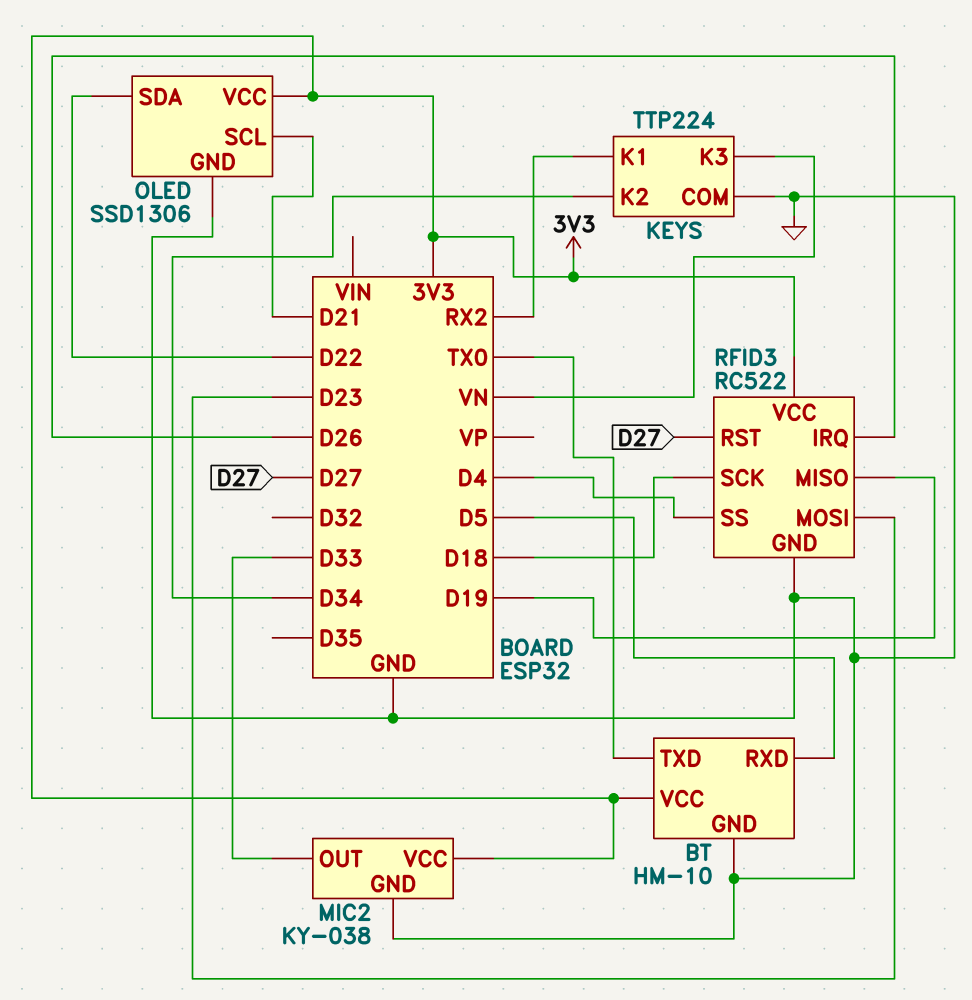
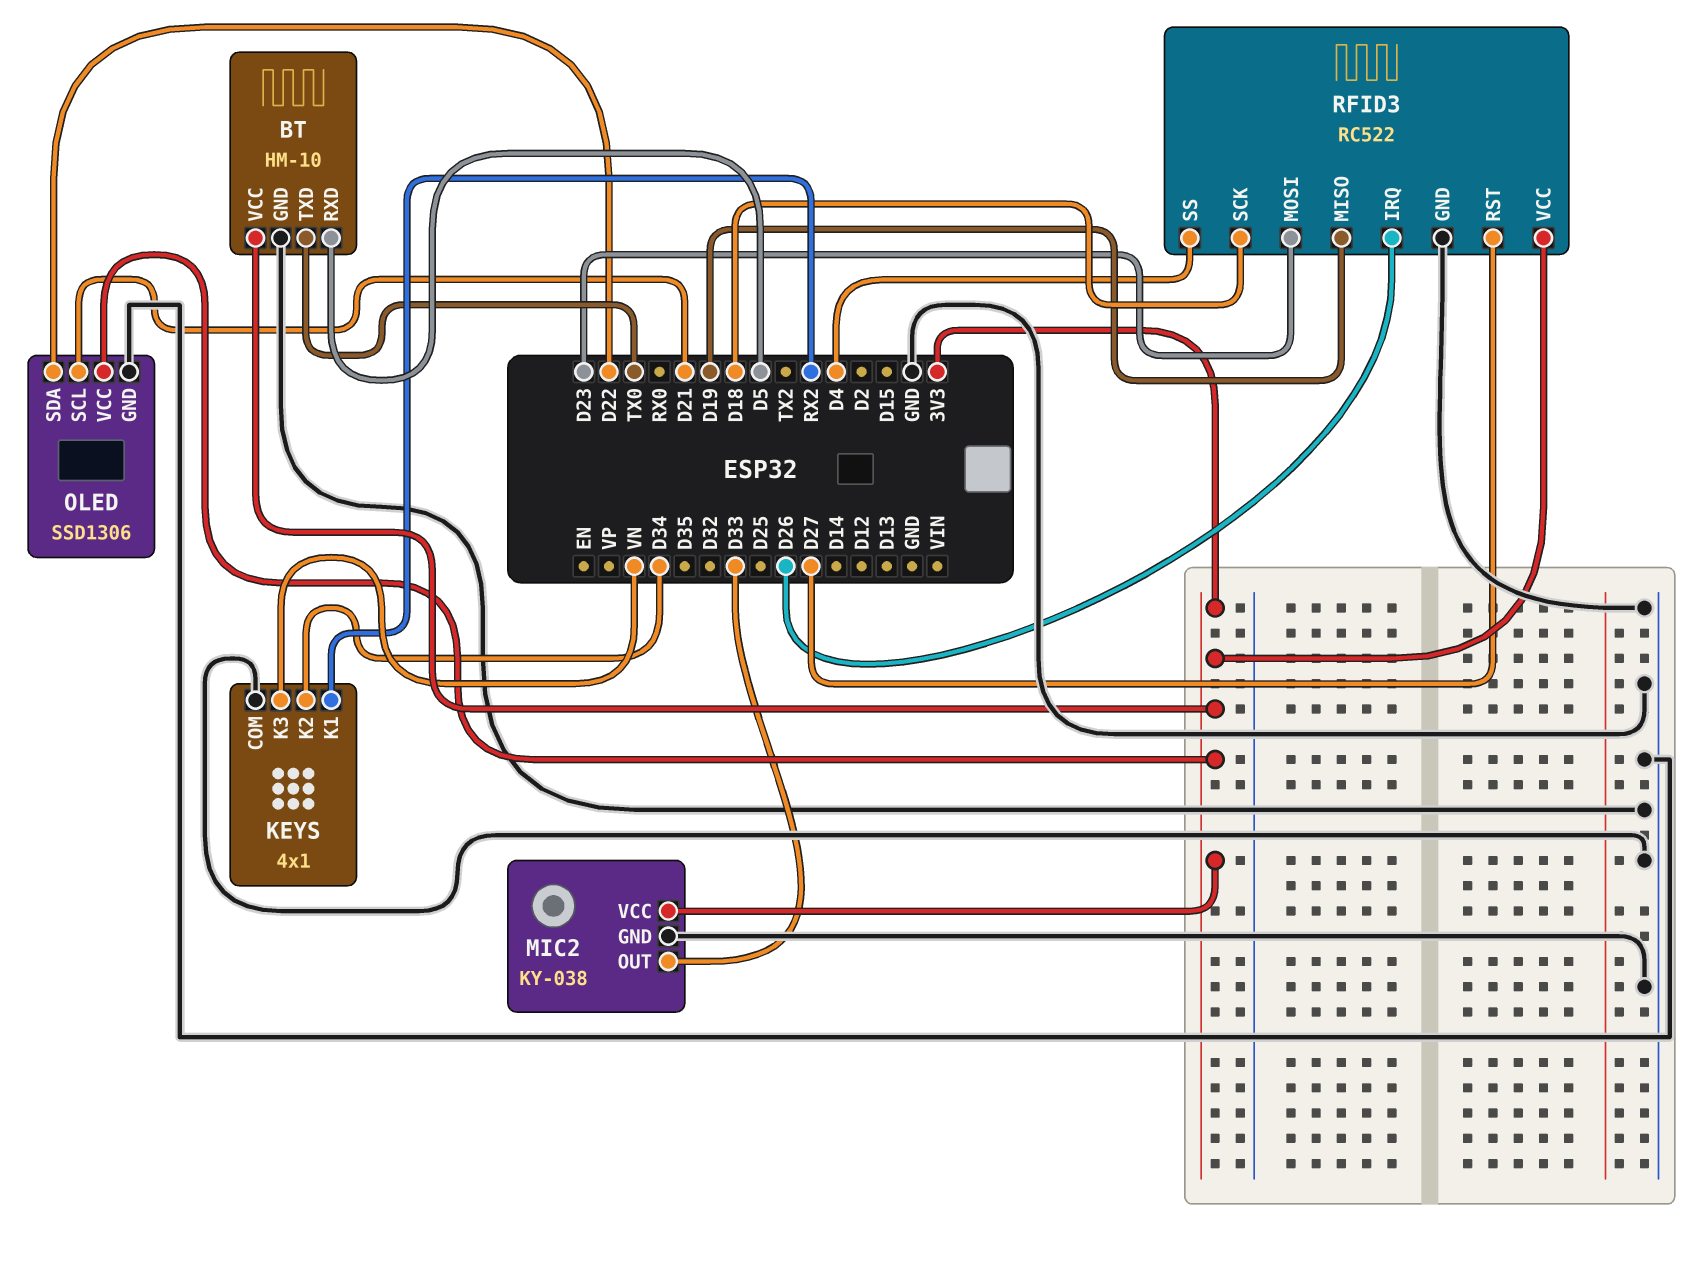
KEYS: TTP224 -> 4x1

